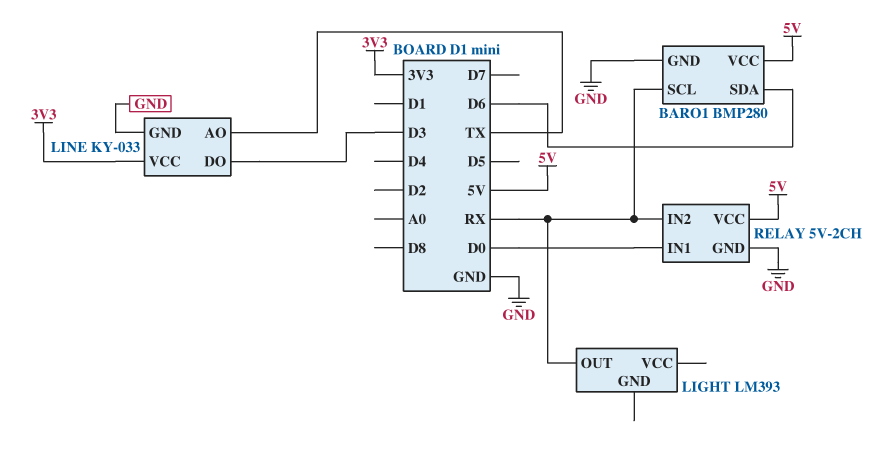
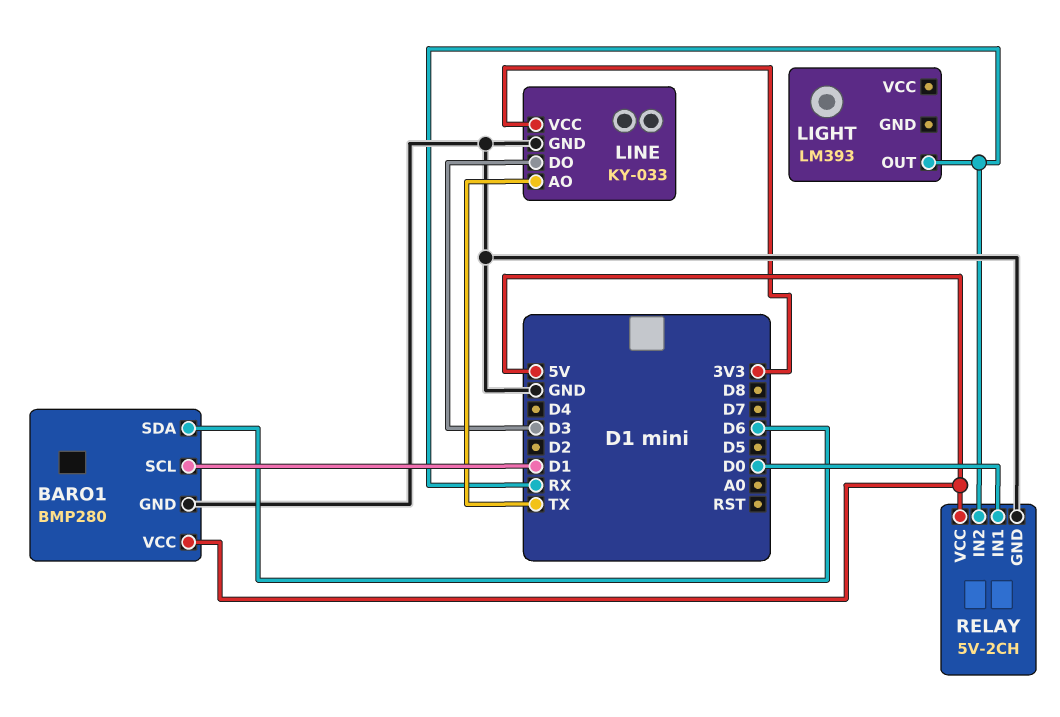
BARO1 pin SCL: RX -> D1

